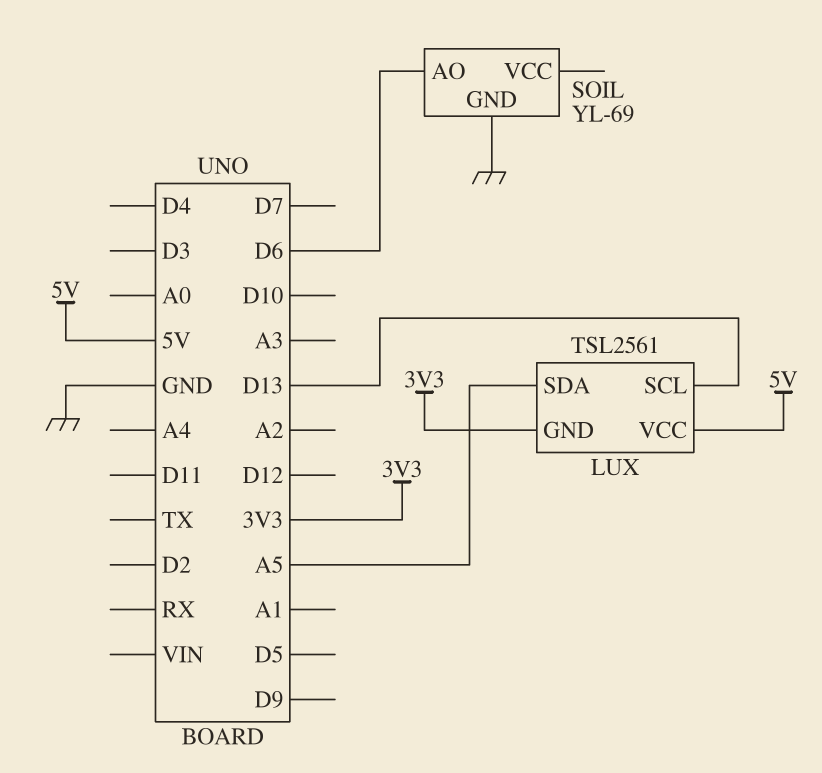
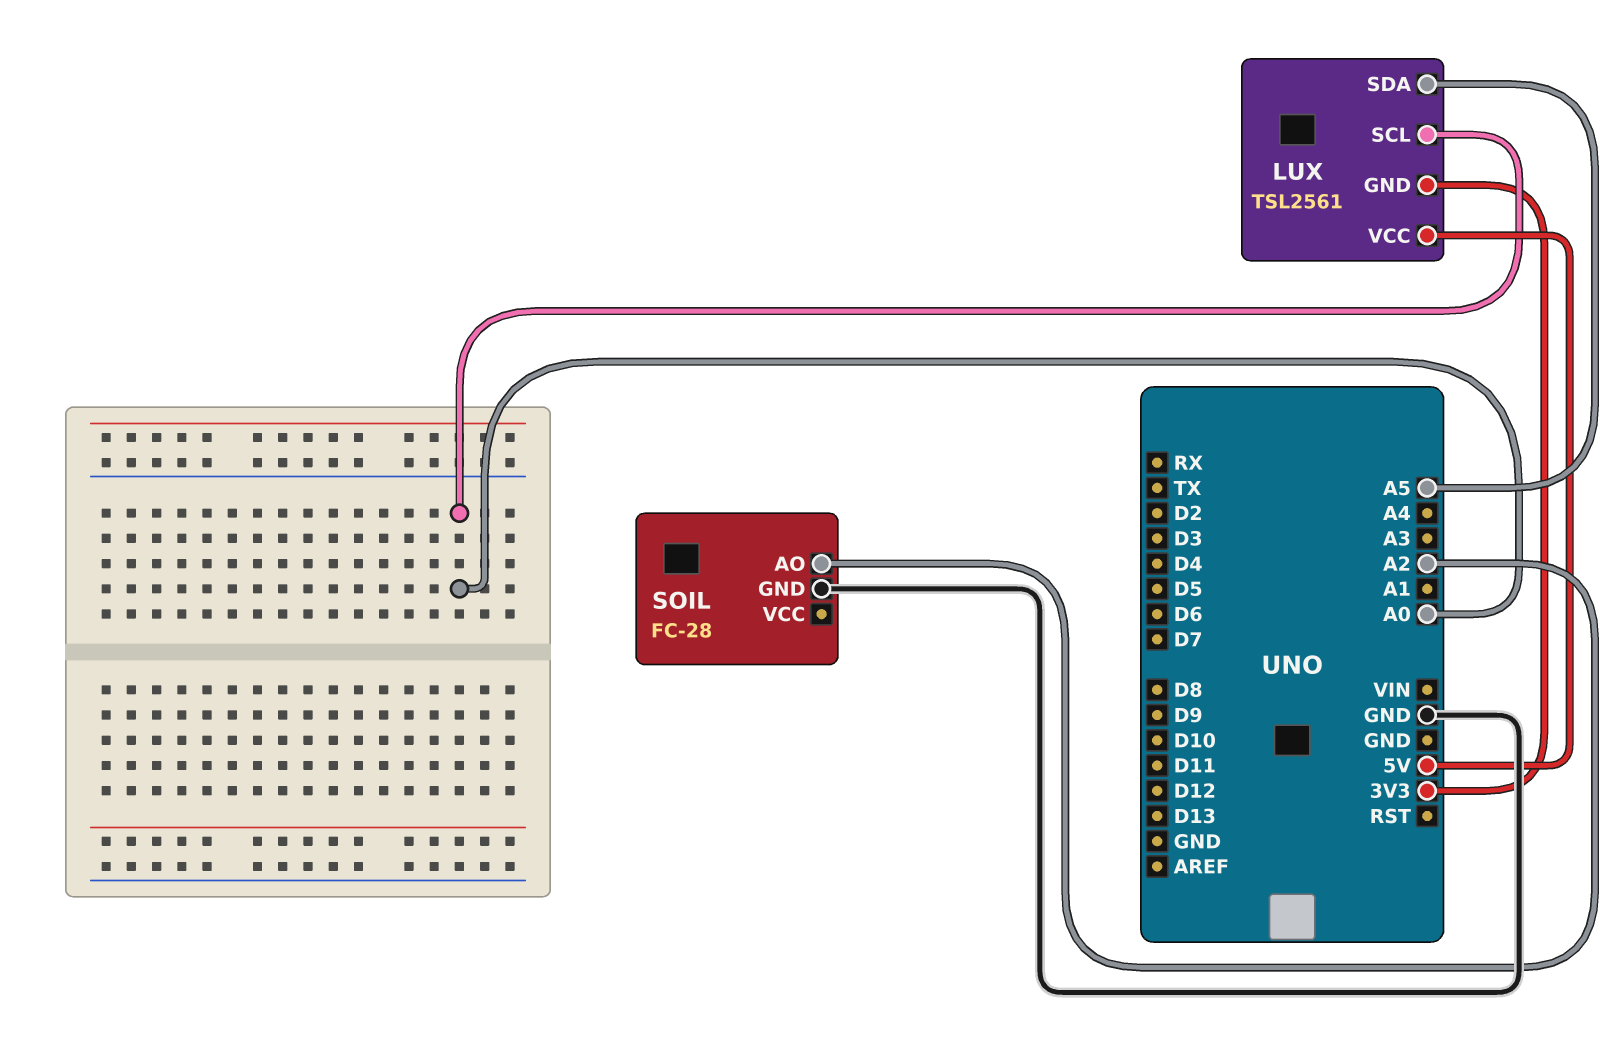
LUX pin SCL: D13 -> A0
SOIL: YL-69 -> FC-28
SOIL pin AO: D6 -> A2

